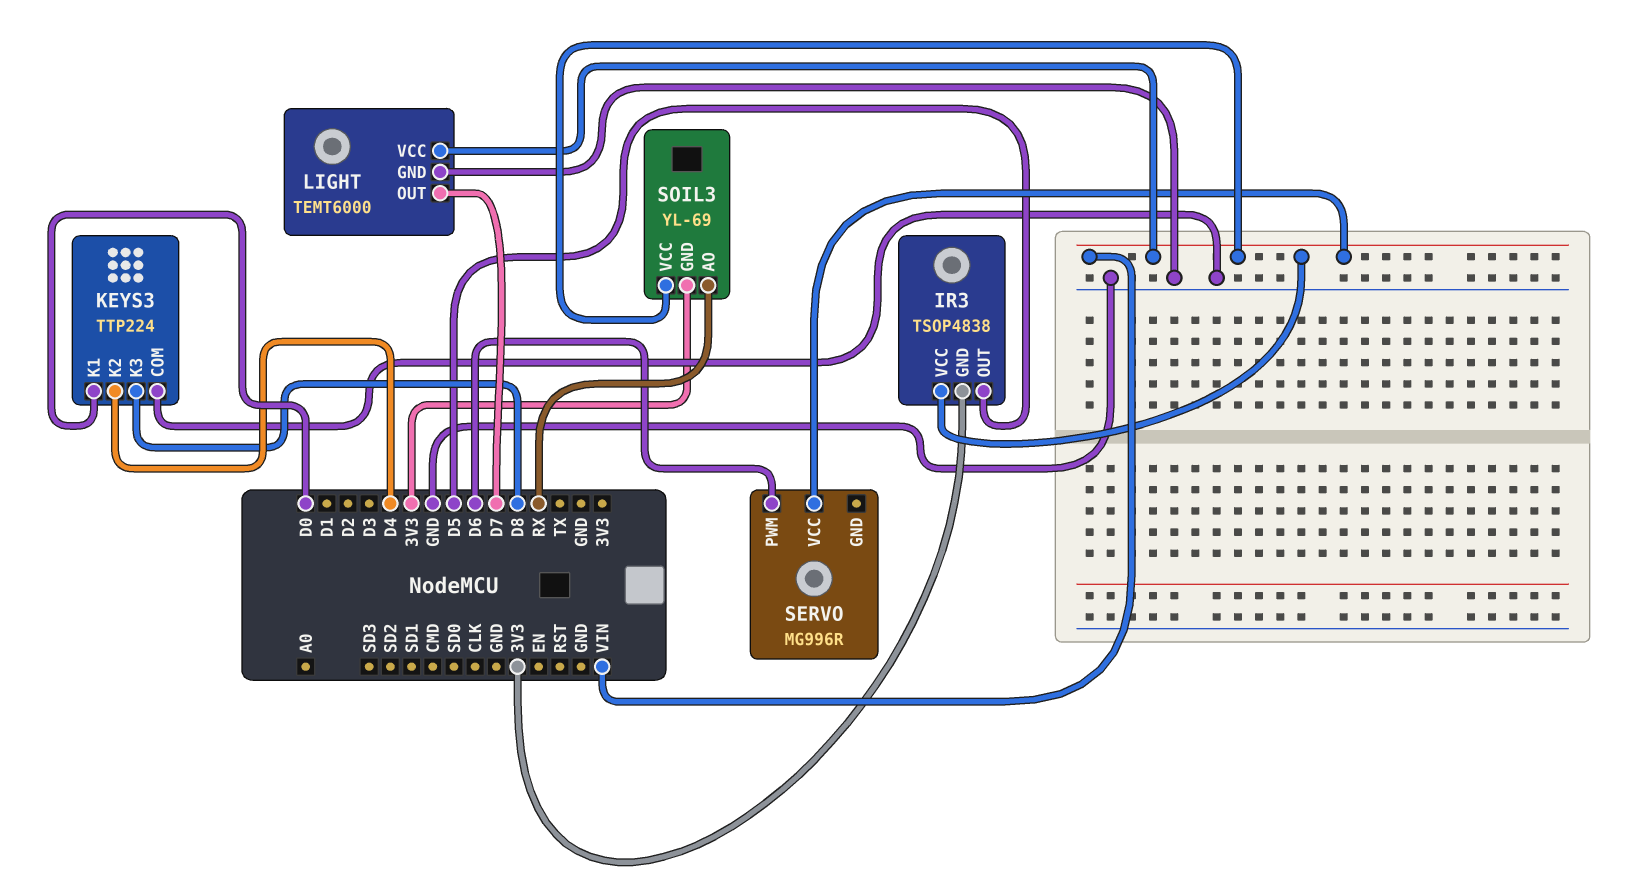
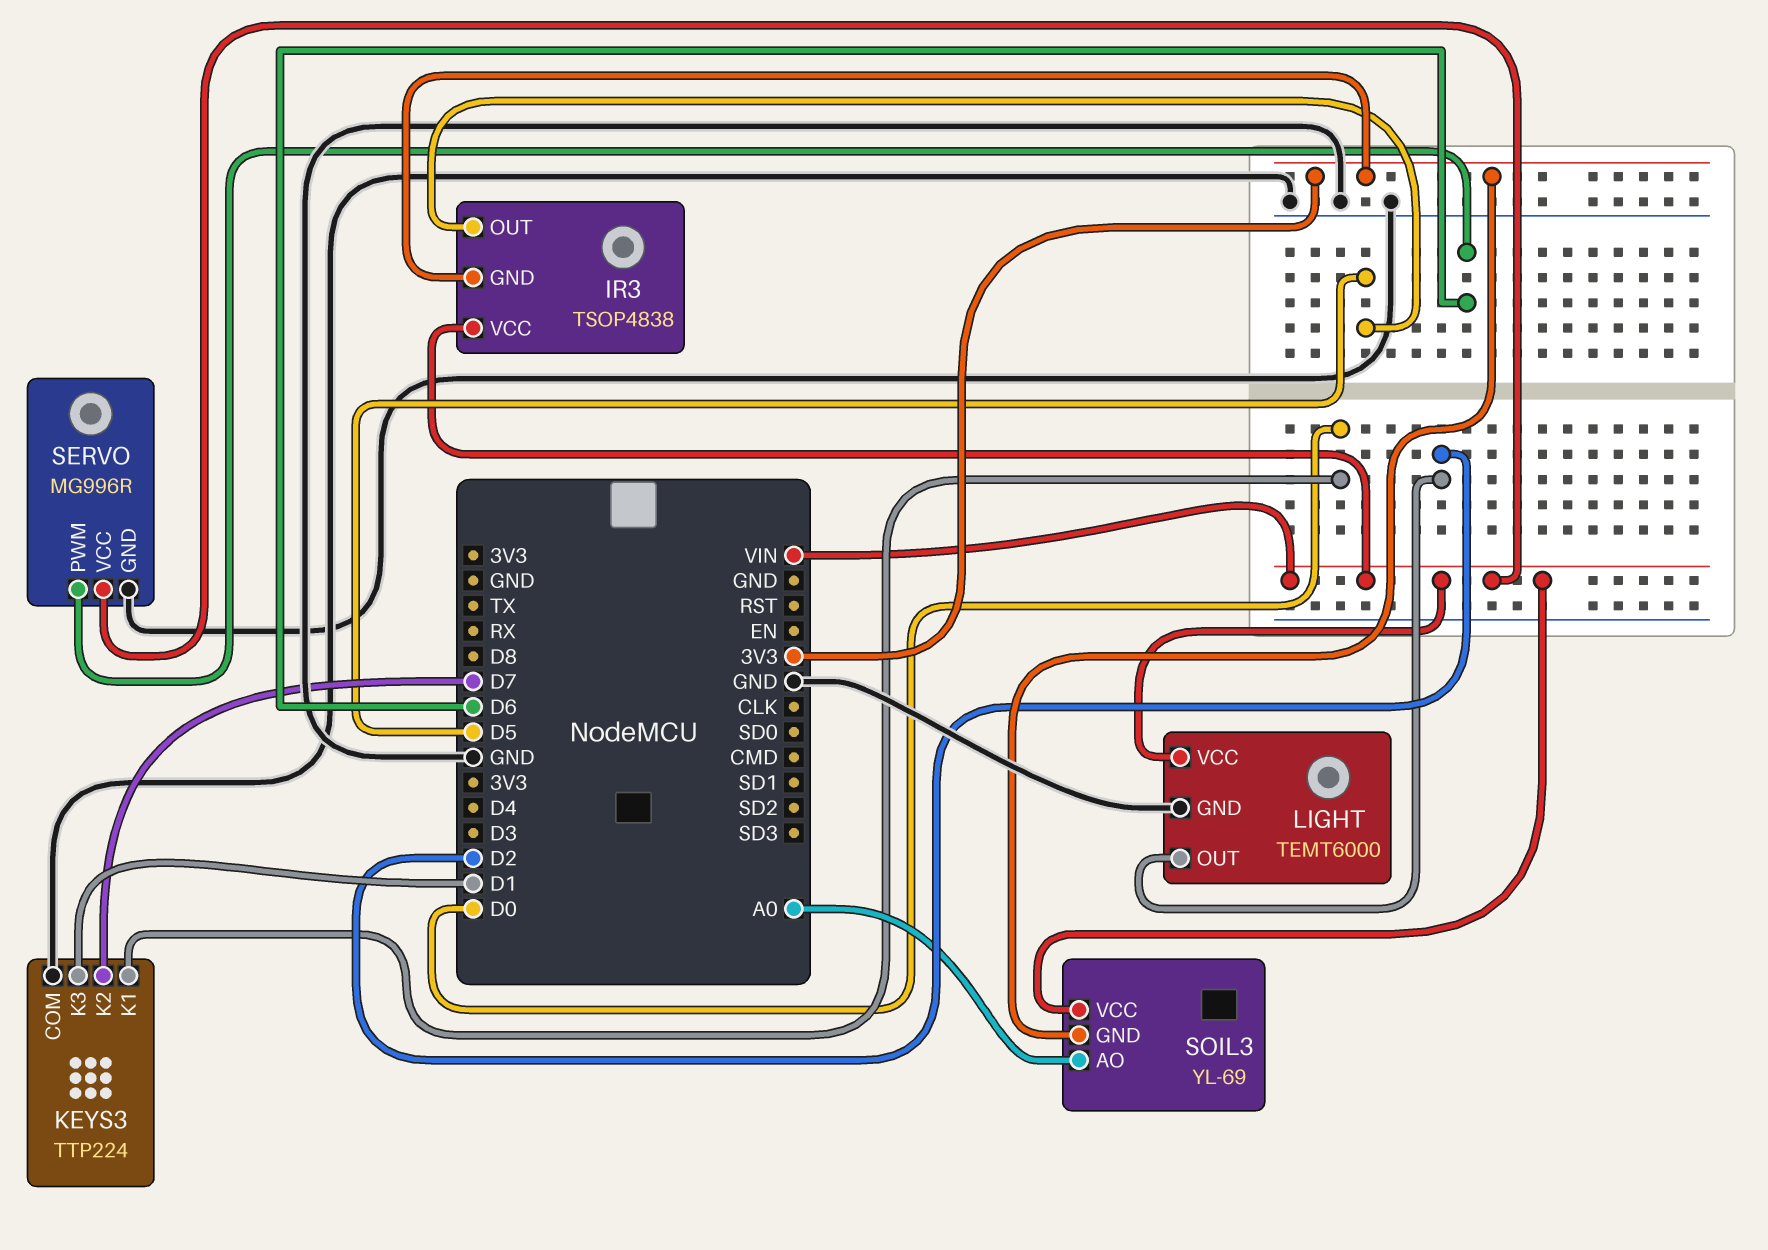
KEYS3 pin K2: D4 -> D7
KEYS3 pin K3: D8 -> D1
LIGHT pin OUT: D7 -> D2
SERVO pin GND: none -> GND
SOIL3 pin AO: RX -> A0

